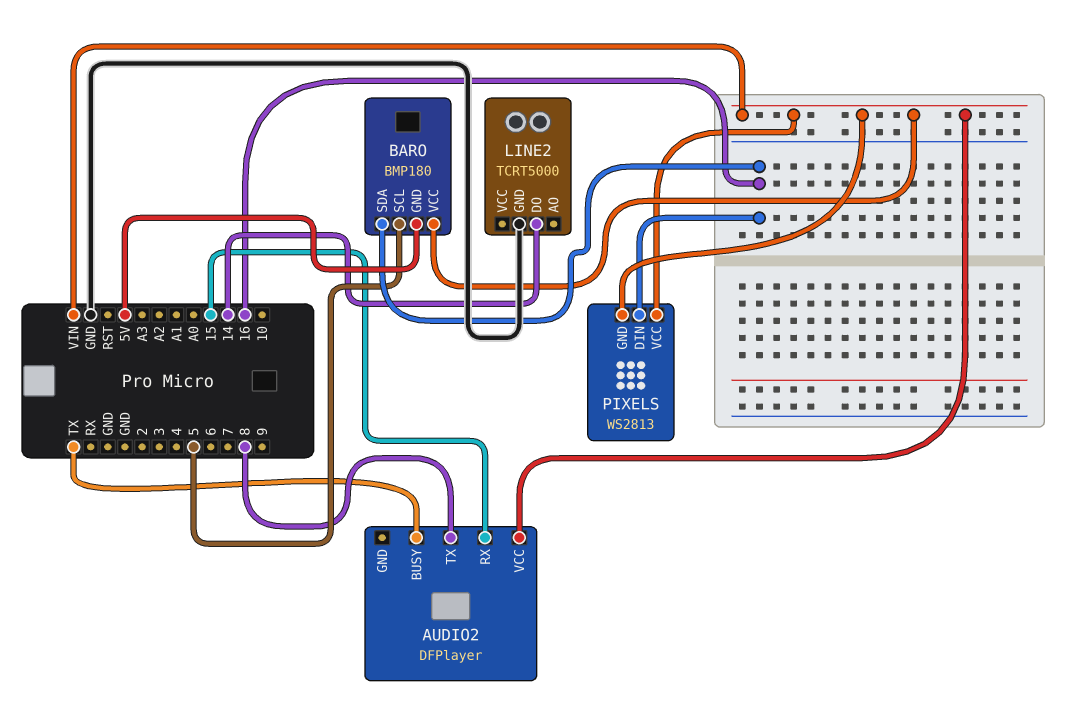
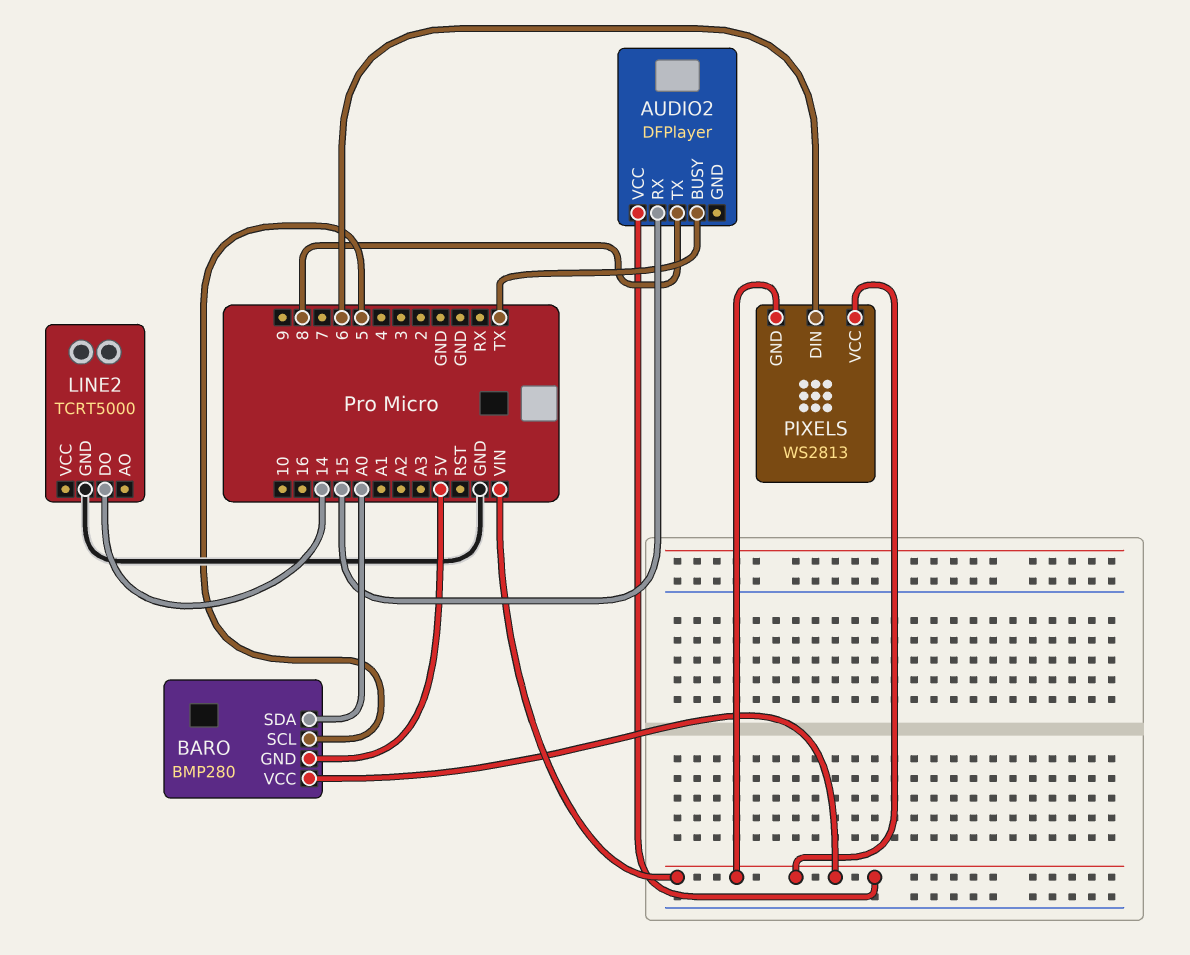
BARO: BMP180 -> BMP280
BARO pin SDA: 16 -> A0
PIXELS pin DIN: 16 -> 6

